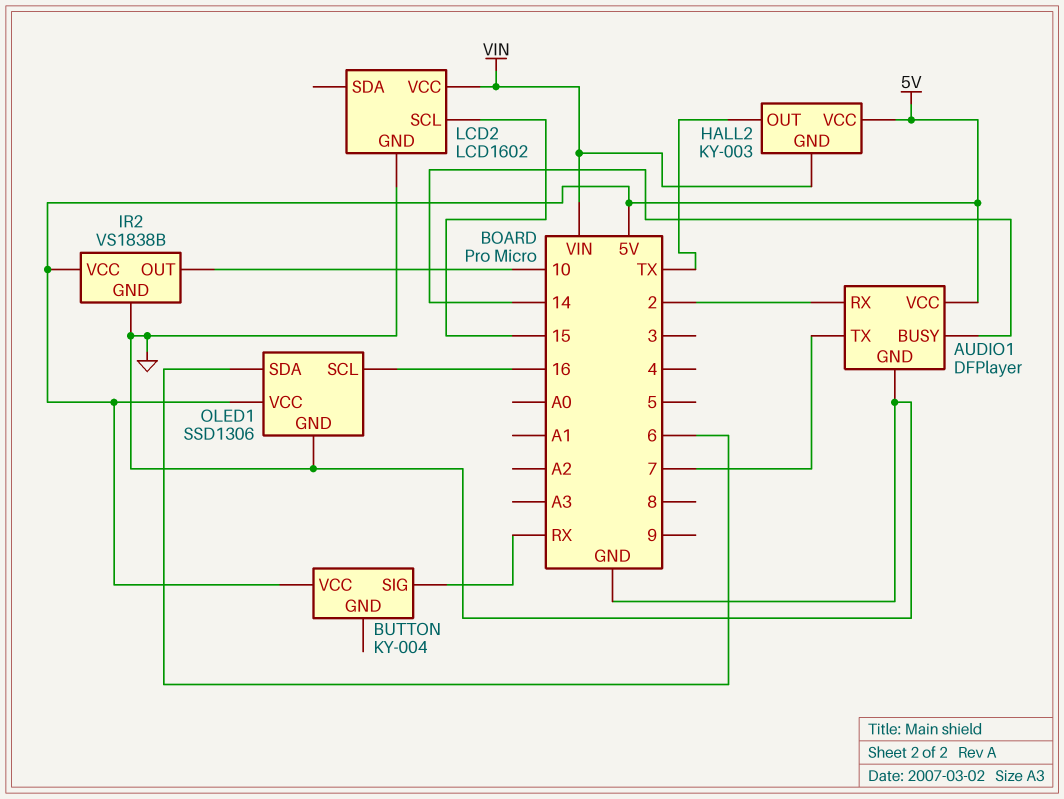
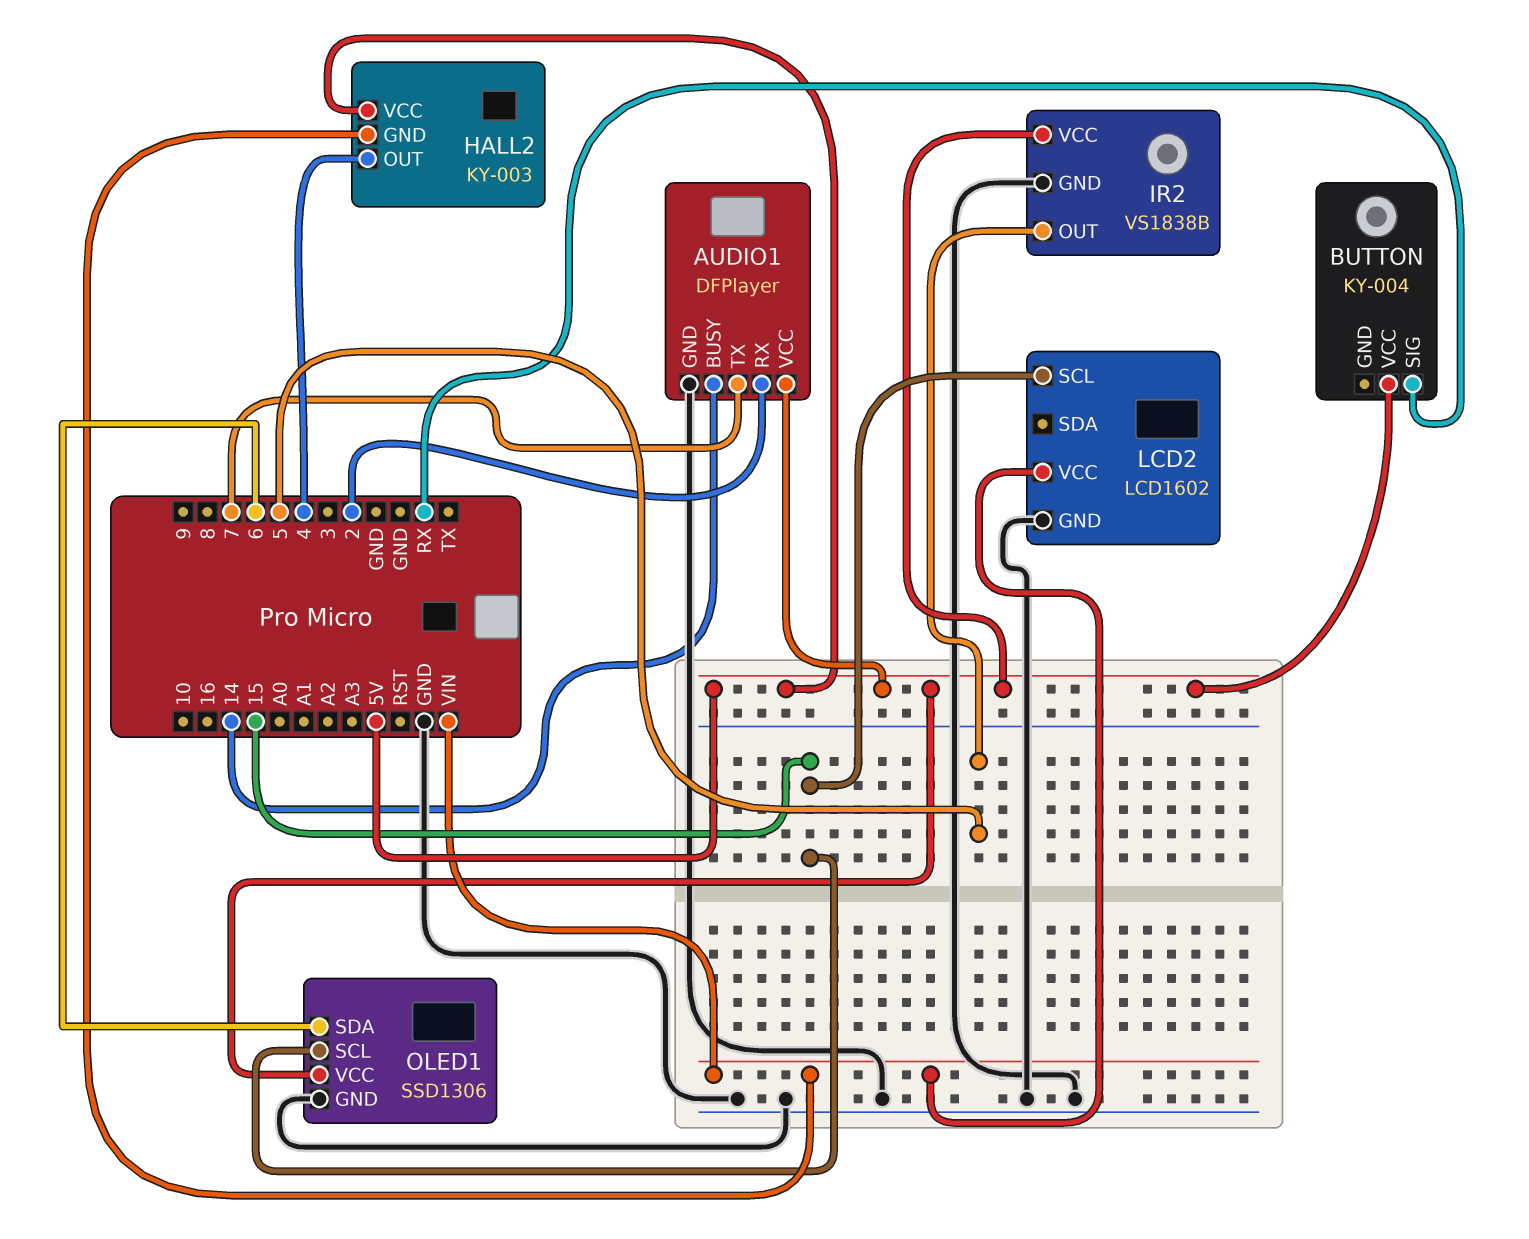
HALL2 pin OUT: TX -> 4
IR2 pin OUT: 10 -> 5
OLED1 pin SCL: 16 -> 15

